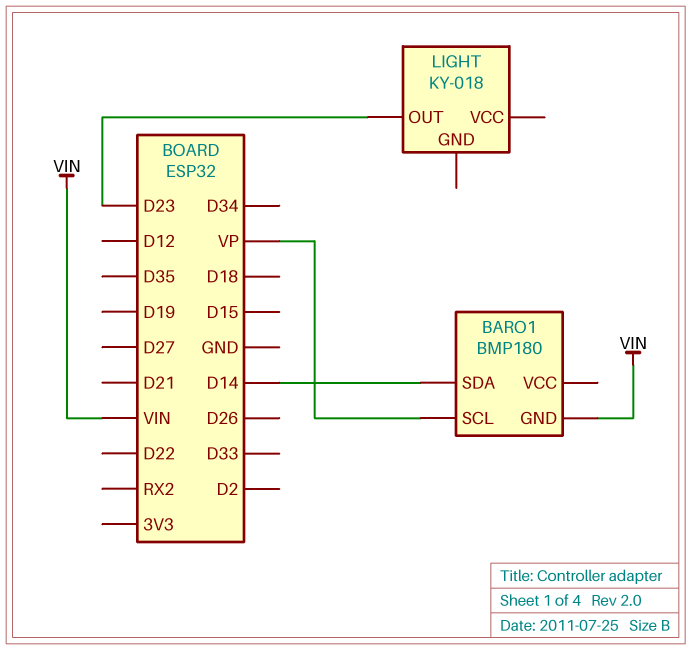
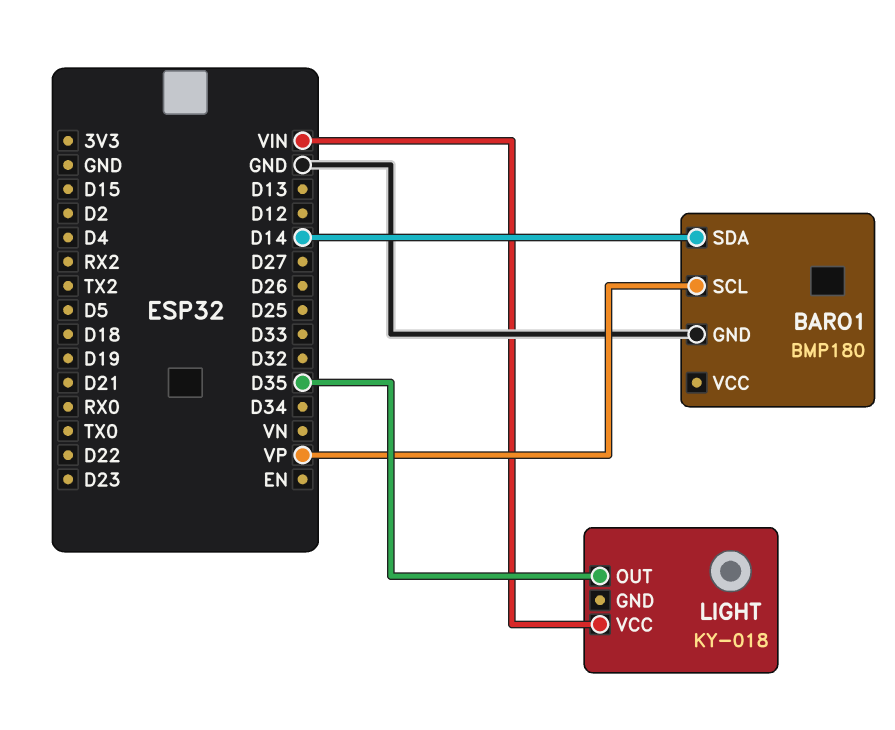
BARO1 pin GND: VIN -> GND
LIGHT pin OUT: D23 -> D35
LIGHT pin VCC: none -> VIN

